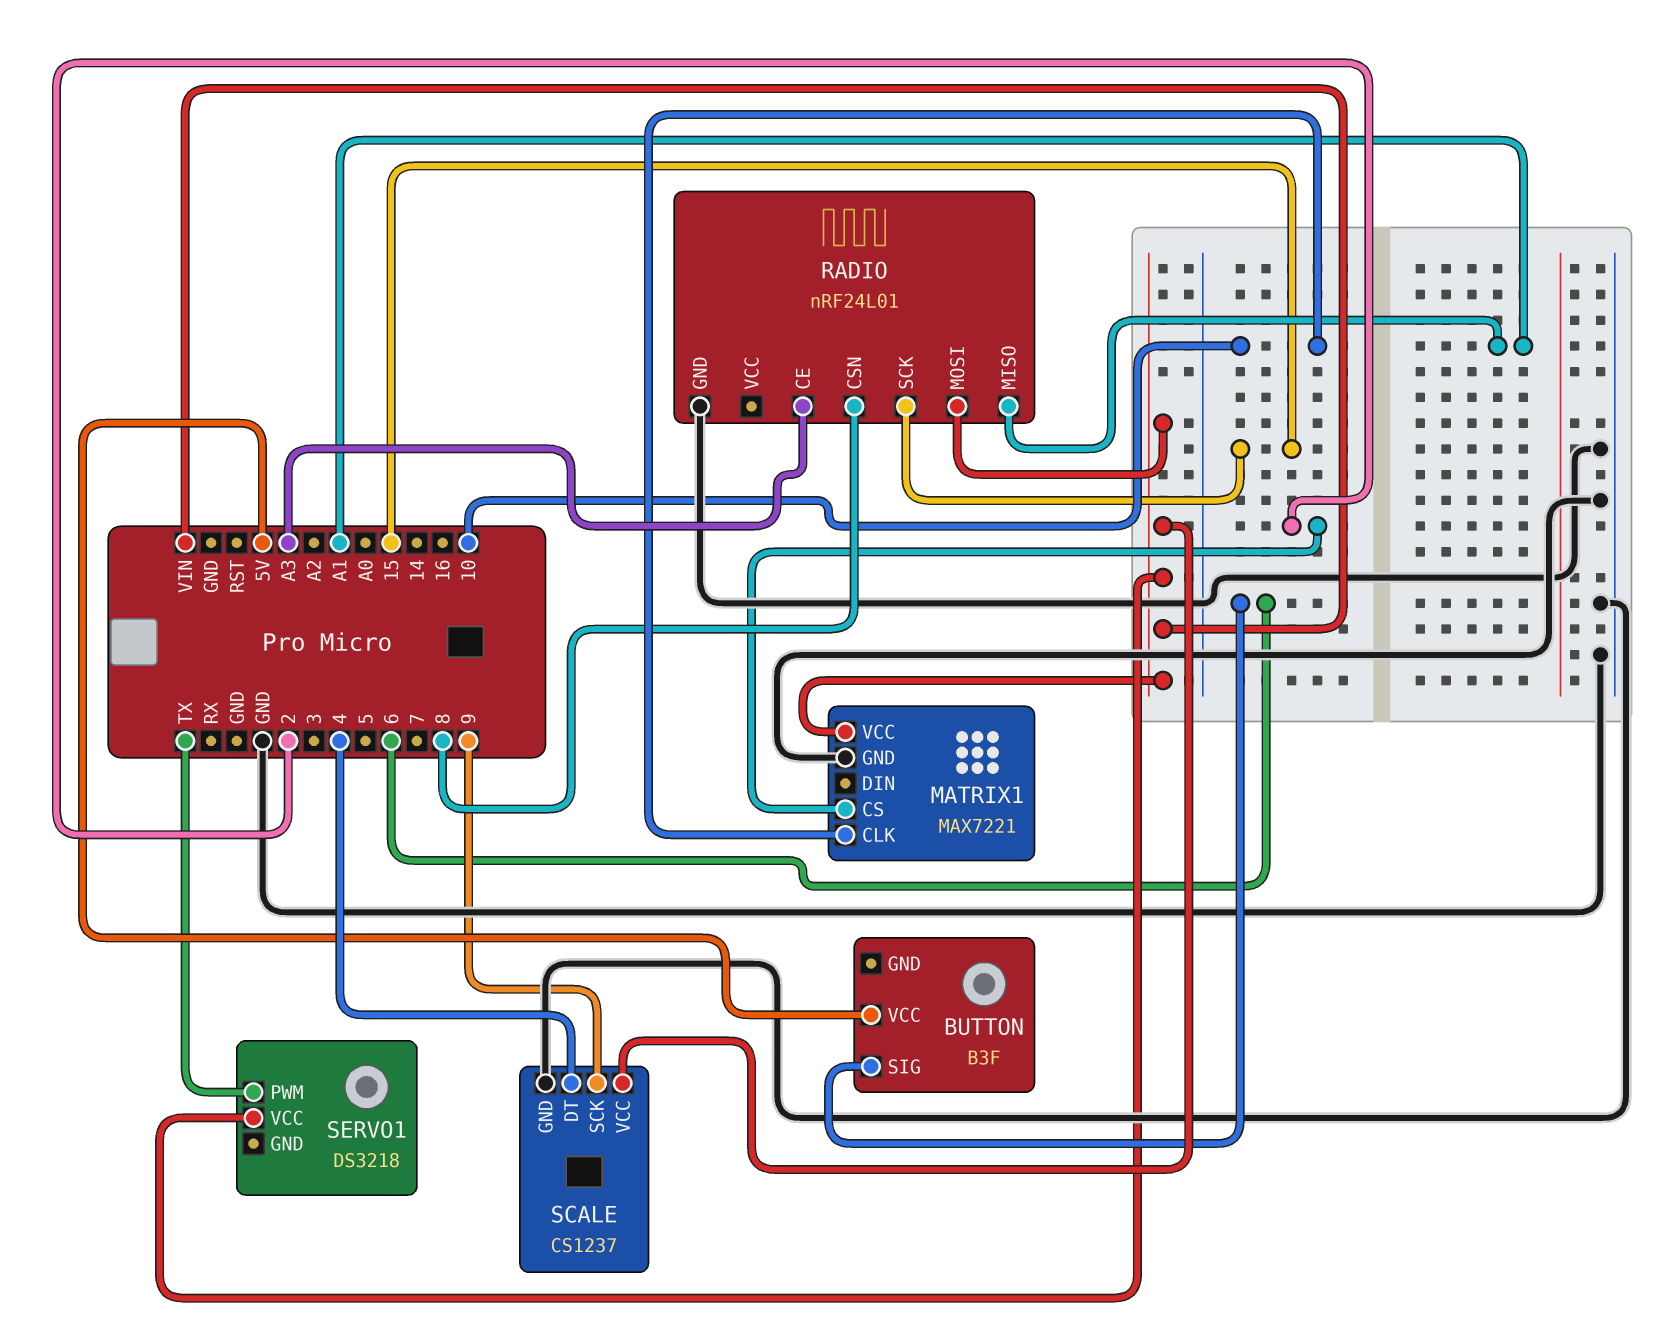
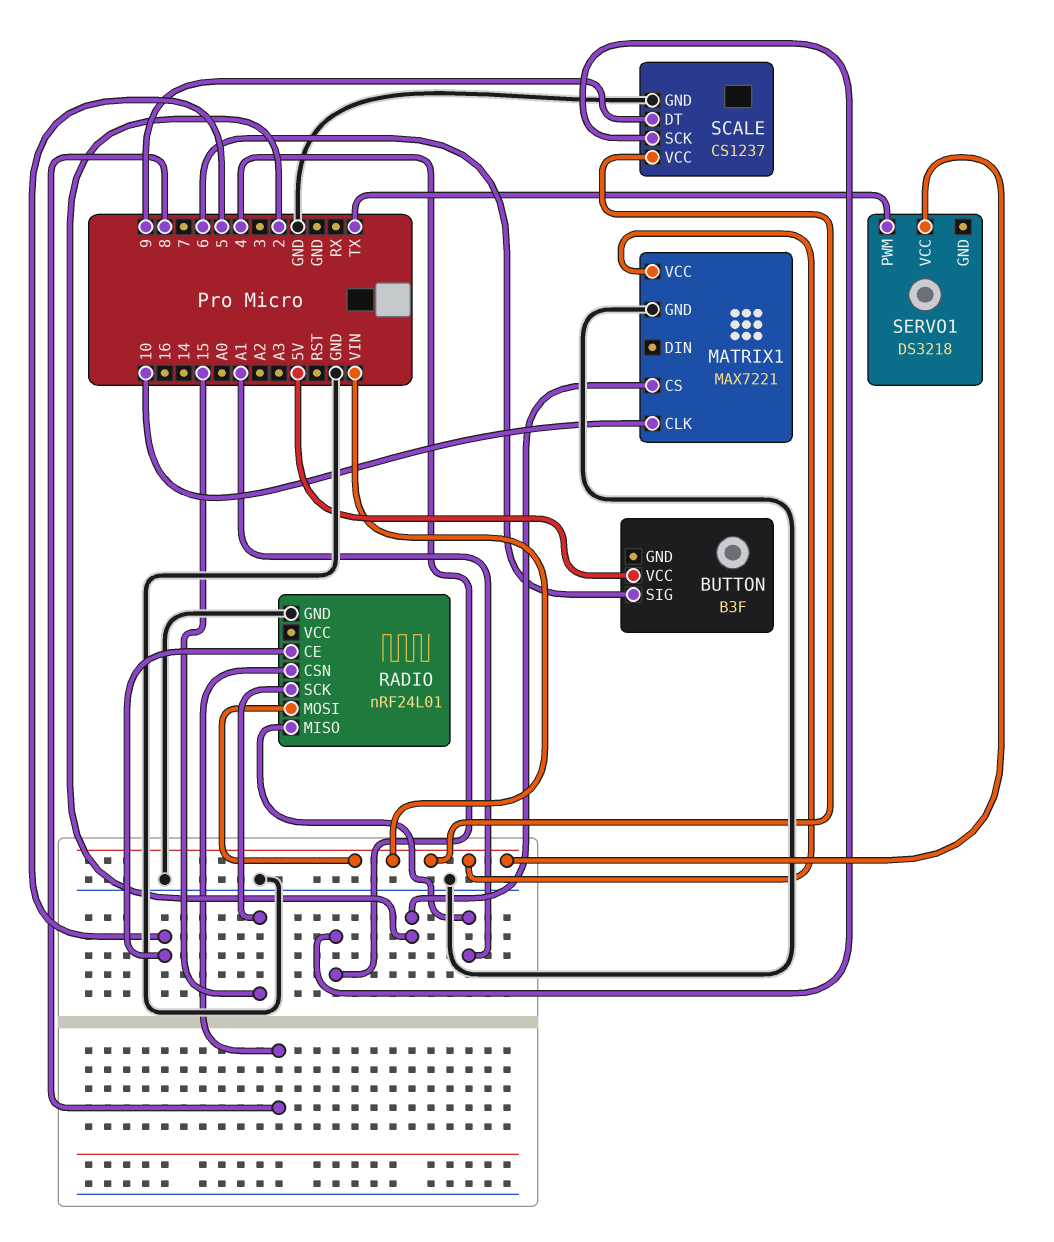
RADIO pin CE: A3 -> 5
SCALE pin DT: 4 -> 9
SCALE pin SCK: 9 -> 4

